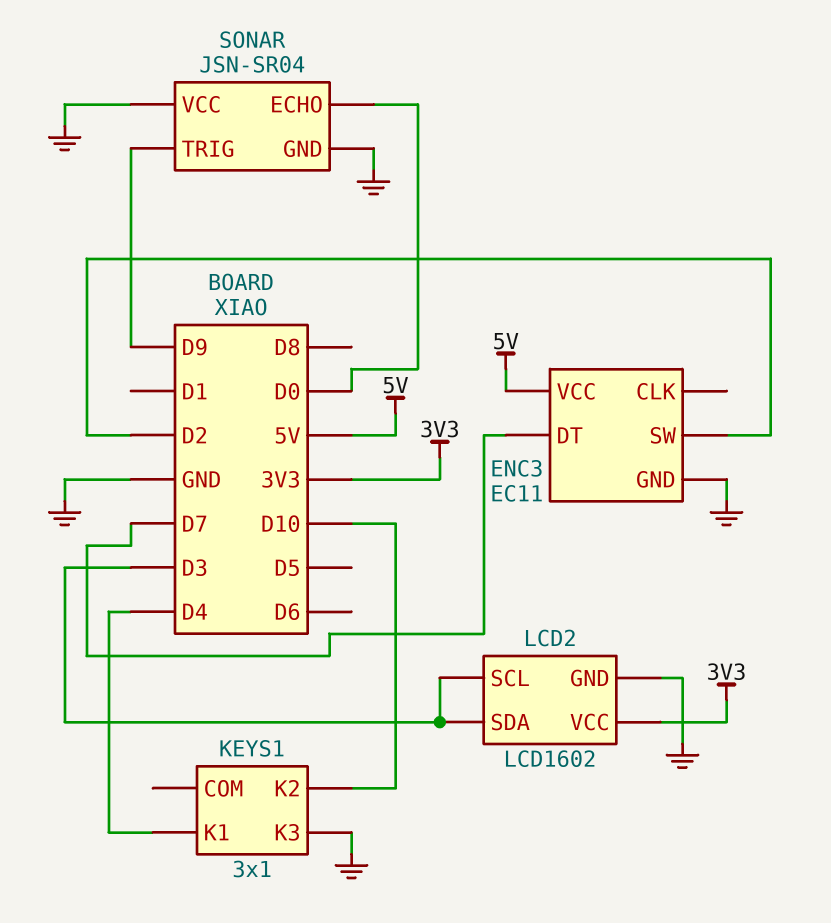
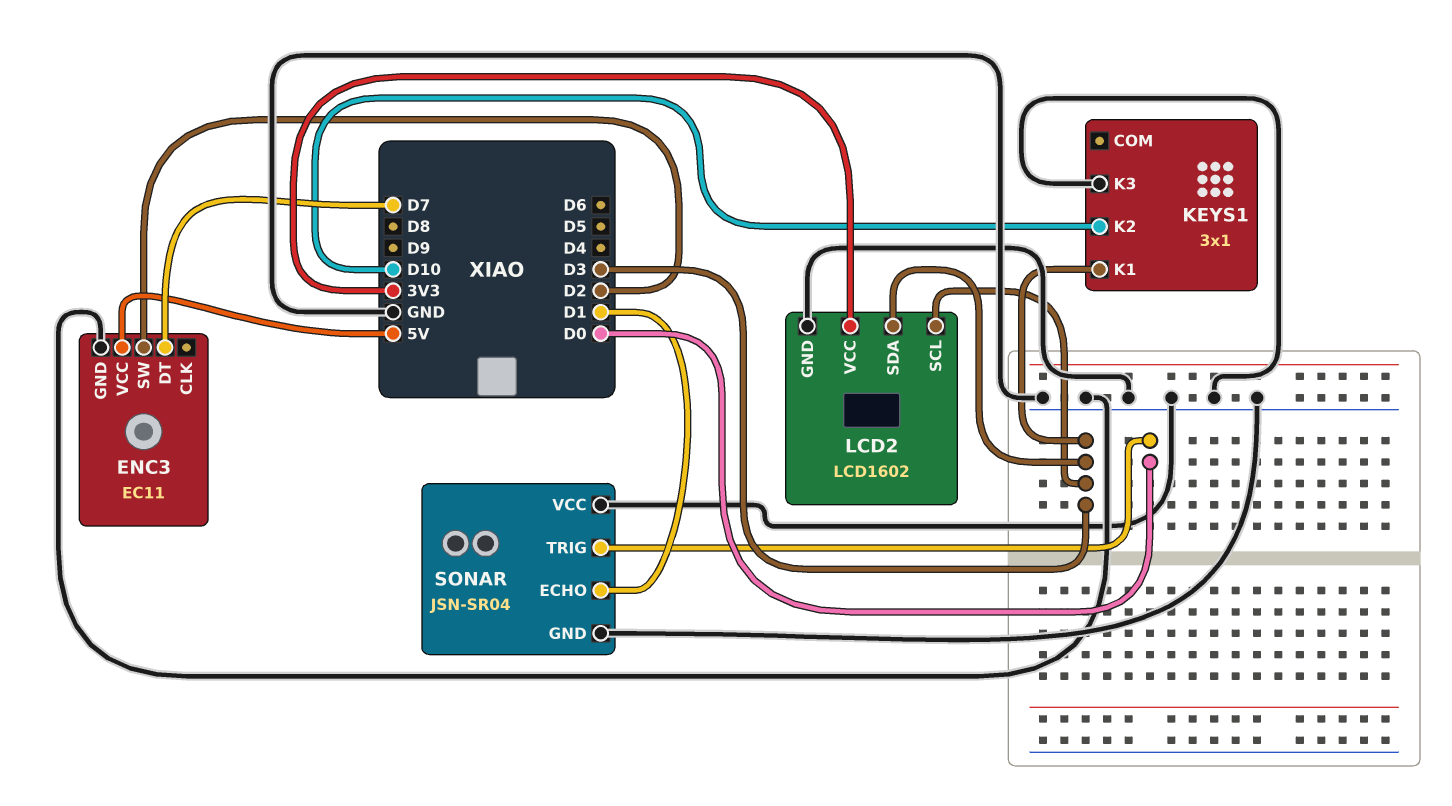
KEYS1 pin K1: D4 -> D3
SONAR pin ECHO: D0 -> D1
SONAR pin TRIG: D9 -> D0

